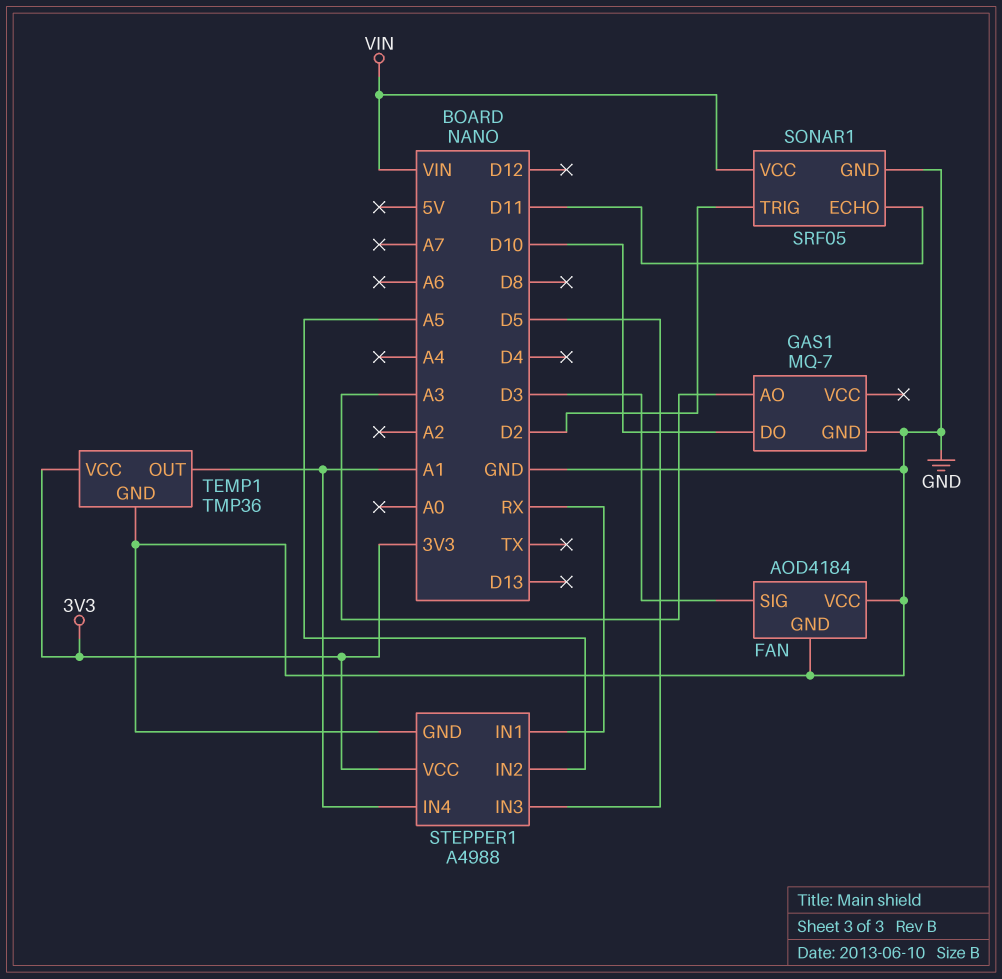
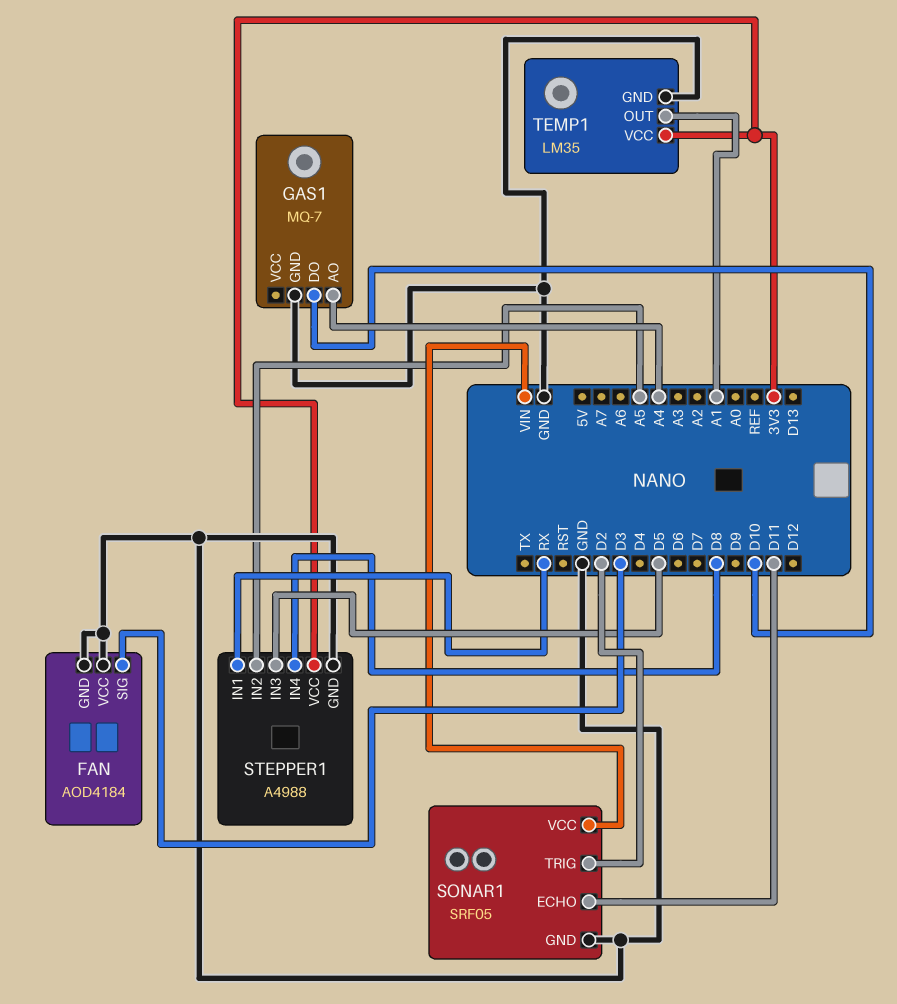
GAS1 pin AO: A3 -> A4
STEPPER1 pin IN4: A1 -> D8
TEMP1: TMP36 -> LM35

